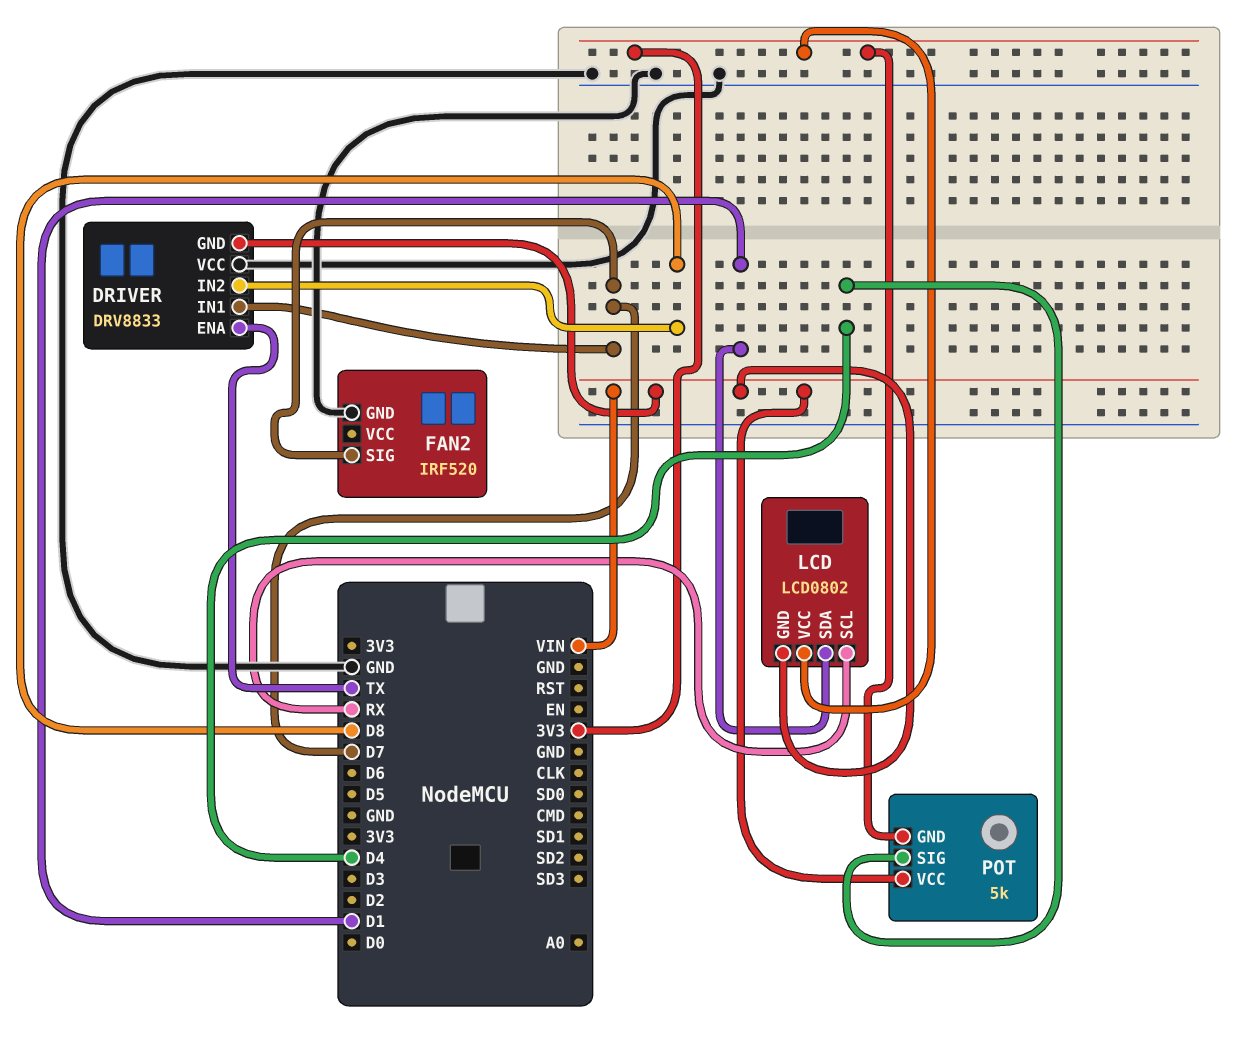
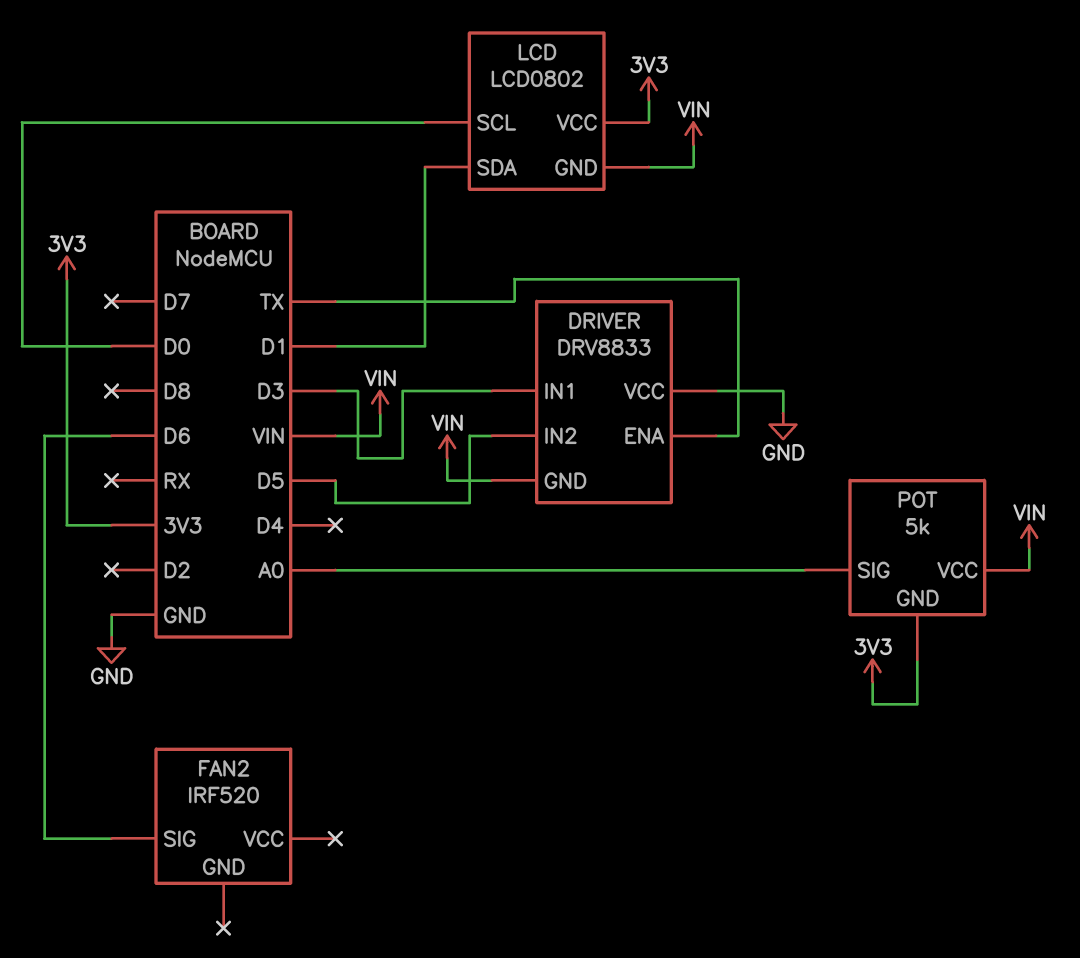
DRIVER pin IN1: D7 -> D3
DRIVER pin IN2: D8 -> D5
FAN2 pin GND: GND -> none
FAN2 pin SIG: D7 -> D6
LCD pin SCL: RX -> D0
POT pin SIG: D4 -> A0

